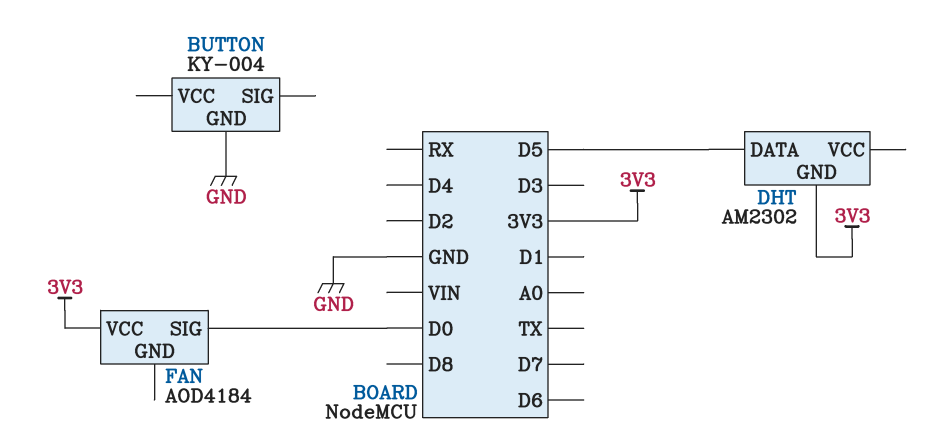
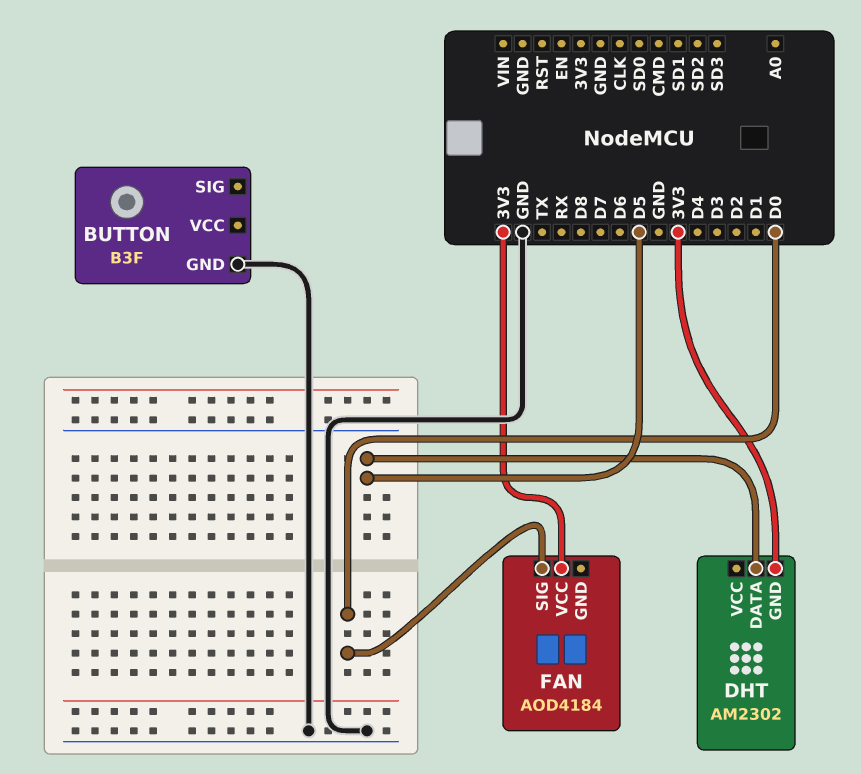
BUTTON: KY-004 -> B3F

